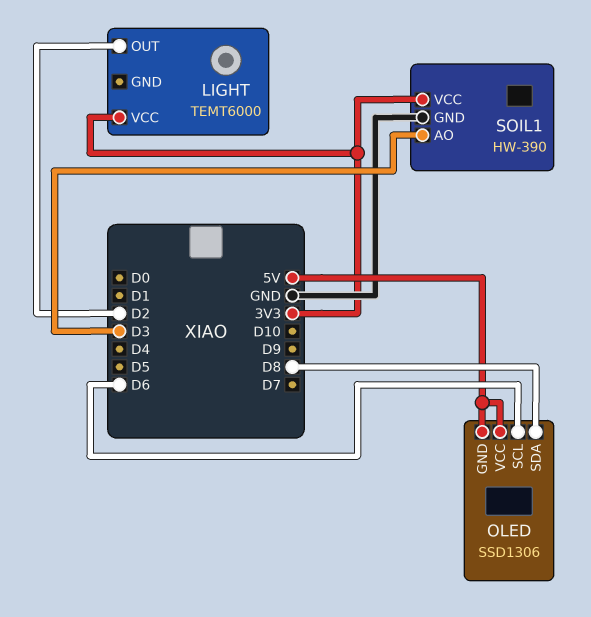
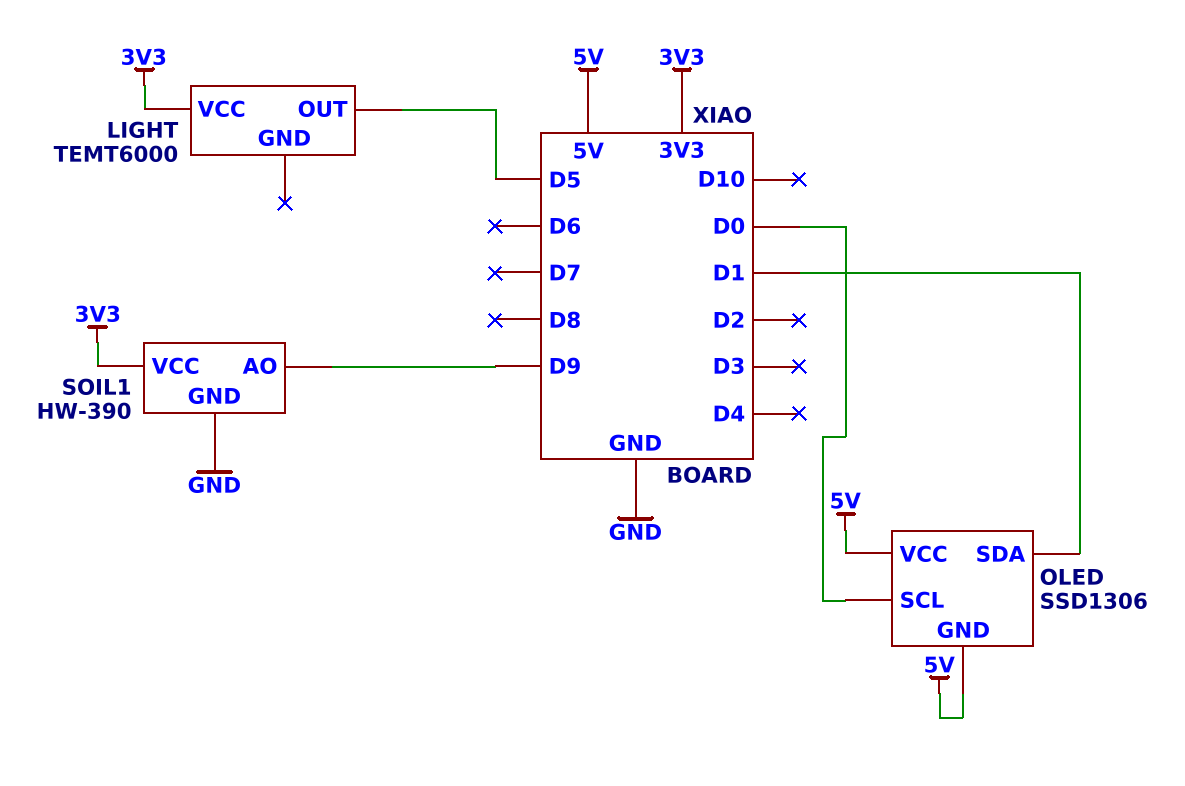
LIGHT pin OUT: D2 -> D5
OLED pin SCL: D6 -> D0
OLED pin SDA: D8 -> D1
SOIL1 pin AO: D3 -> D9

